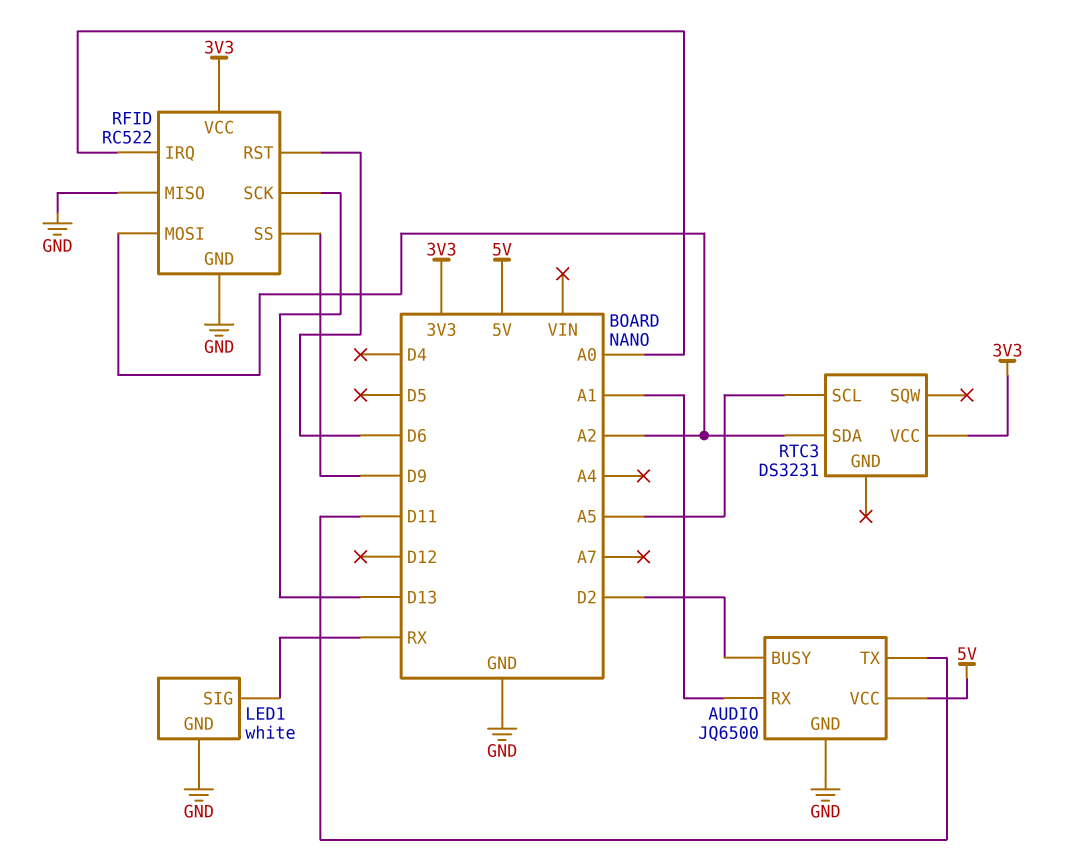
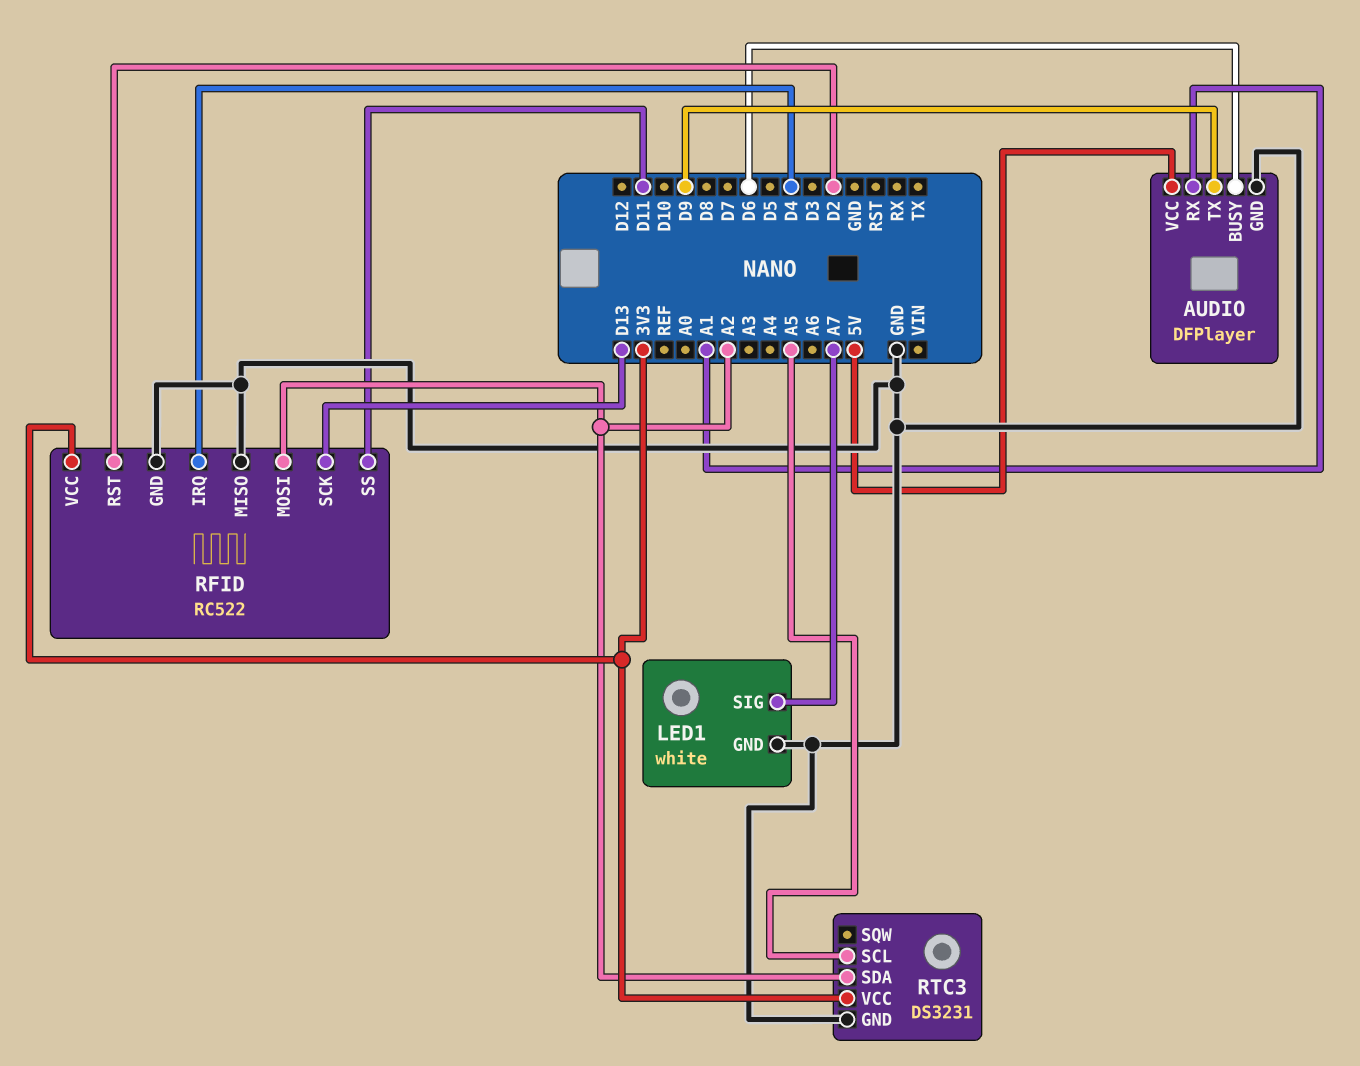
AUDIO: JQ6500 -> DFPlayer
AUDIO pin BUSY: D2 -> D6
AUDIO pin TX: D11 -> D9
LED1 pin SIG: RX -> A7
RFID pin IRQ: A0 -> D4
RFID pin RST: D6 -> D2
RFID pin SS: D9 -> D11
RTC3 pin GND: none -> GND

